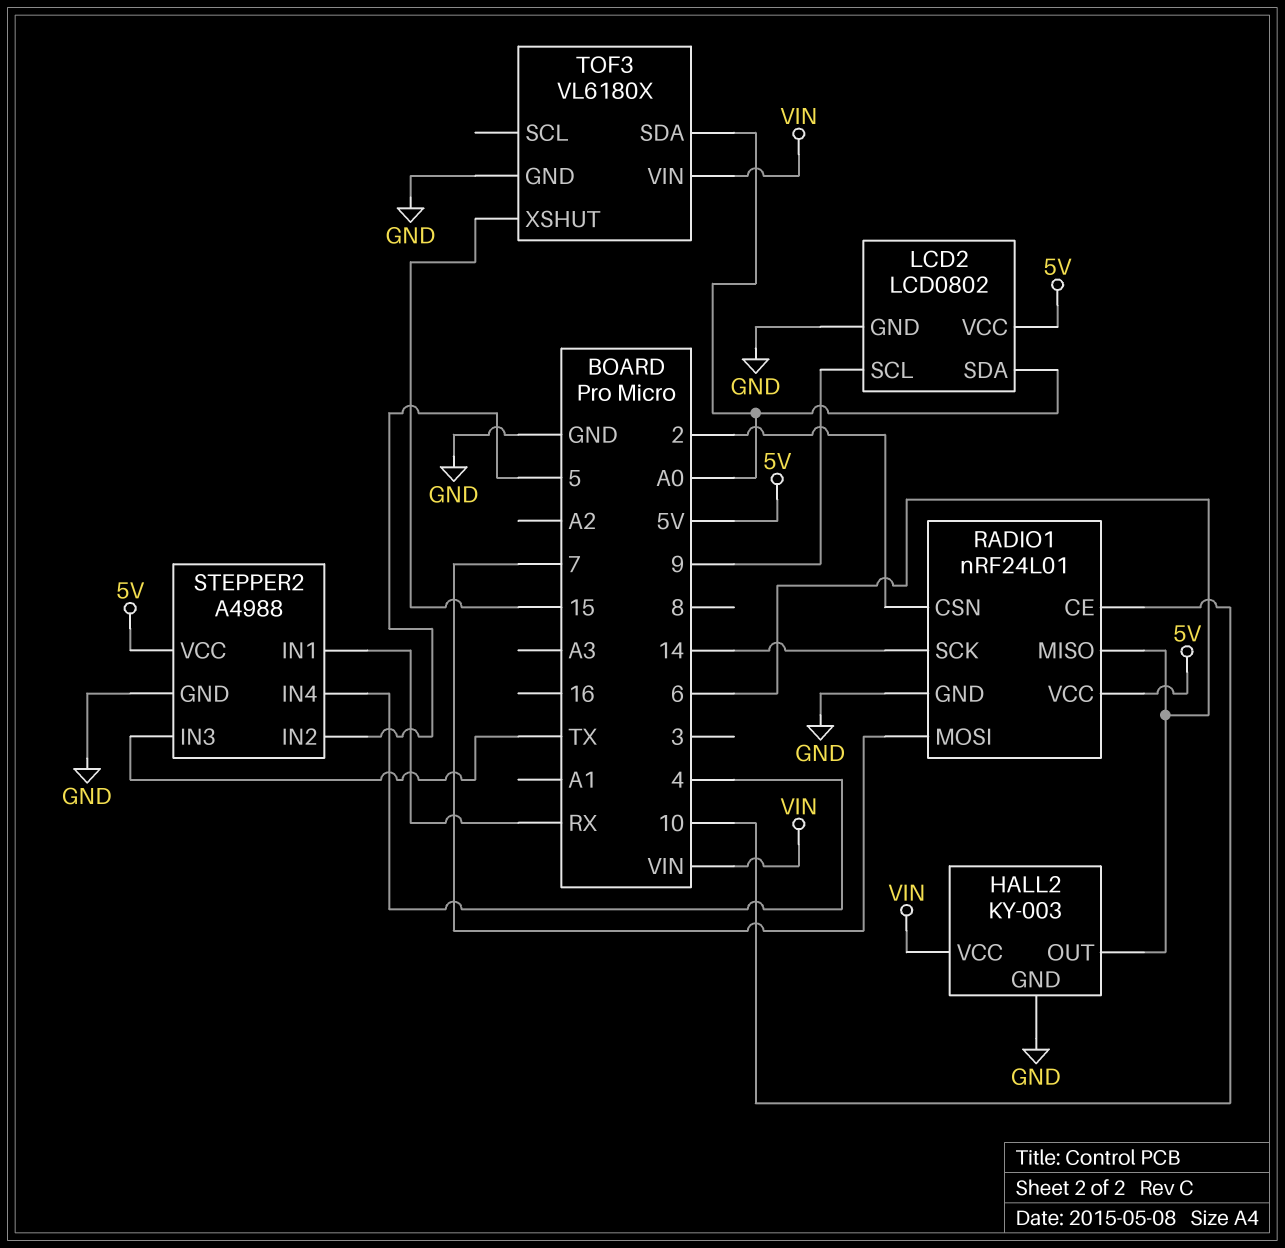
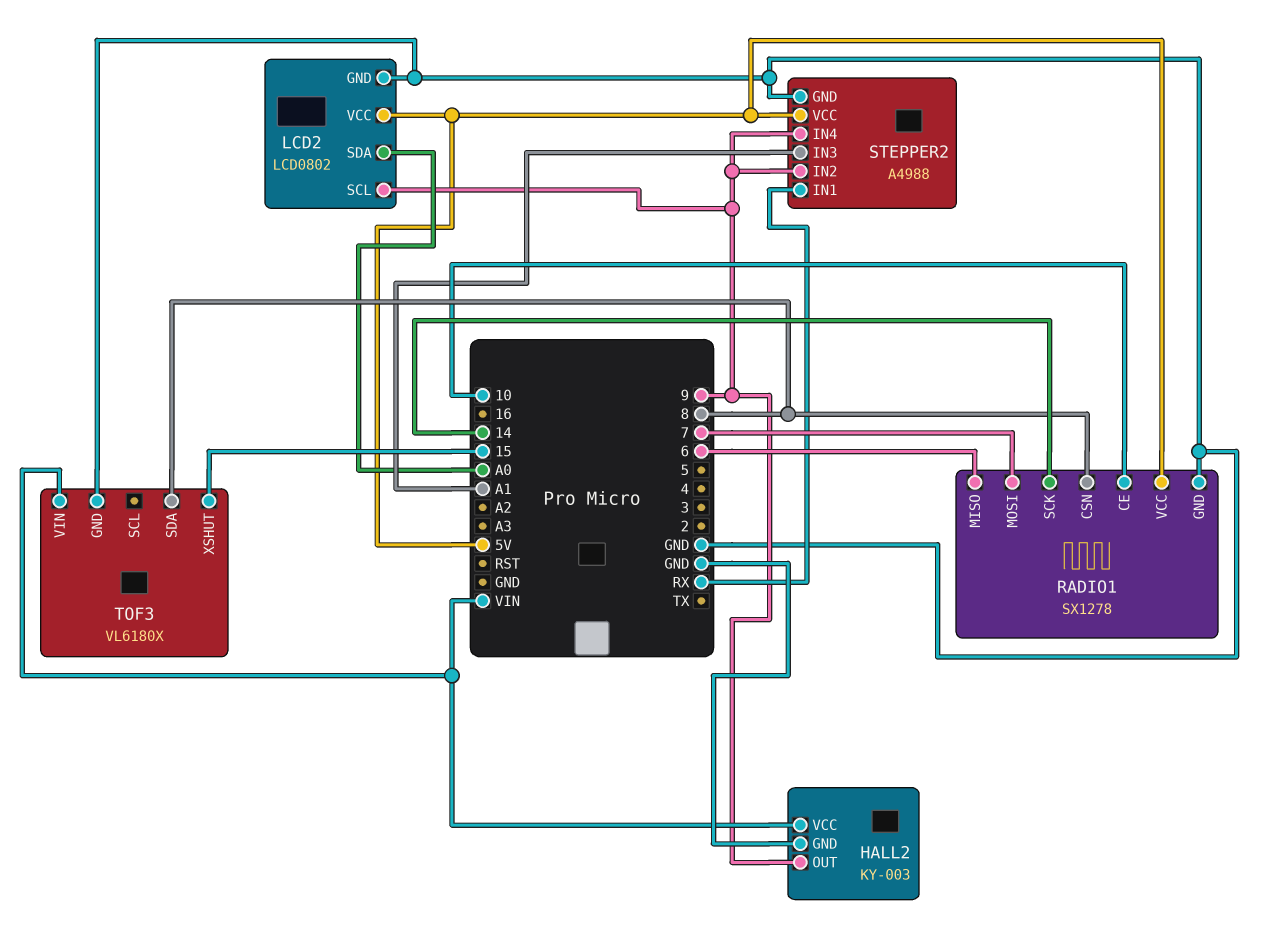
HALL2 pin OUT: 6 -> 9
RADIO1: nRF24L01 -> SX1278
RADIO1 pin CSN: 2 -> 8
STEPPER2 pin IN2: 5 -> 9
STEPPER2 pin IN3: TX -> A1
STEPPER2 pin IN4: 4 -> 9
TOF3 pin SDA: A0 -> 8

